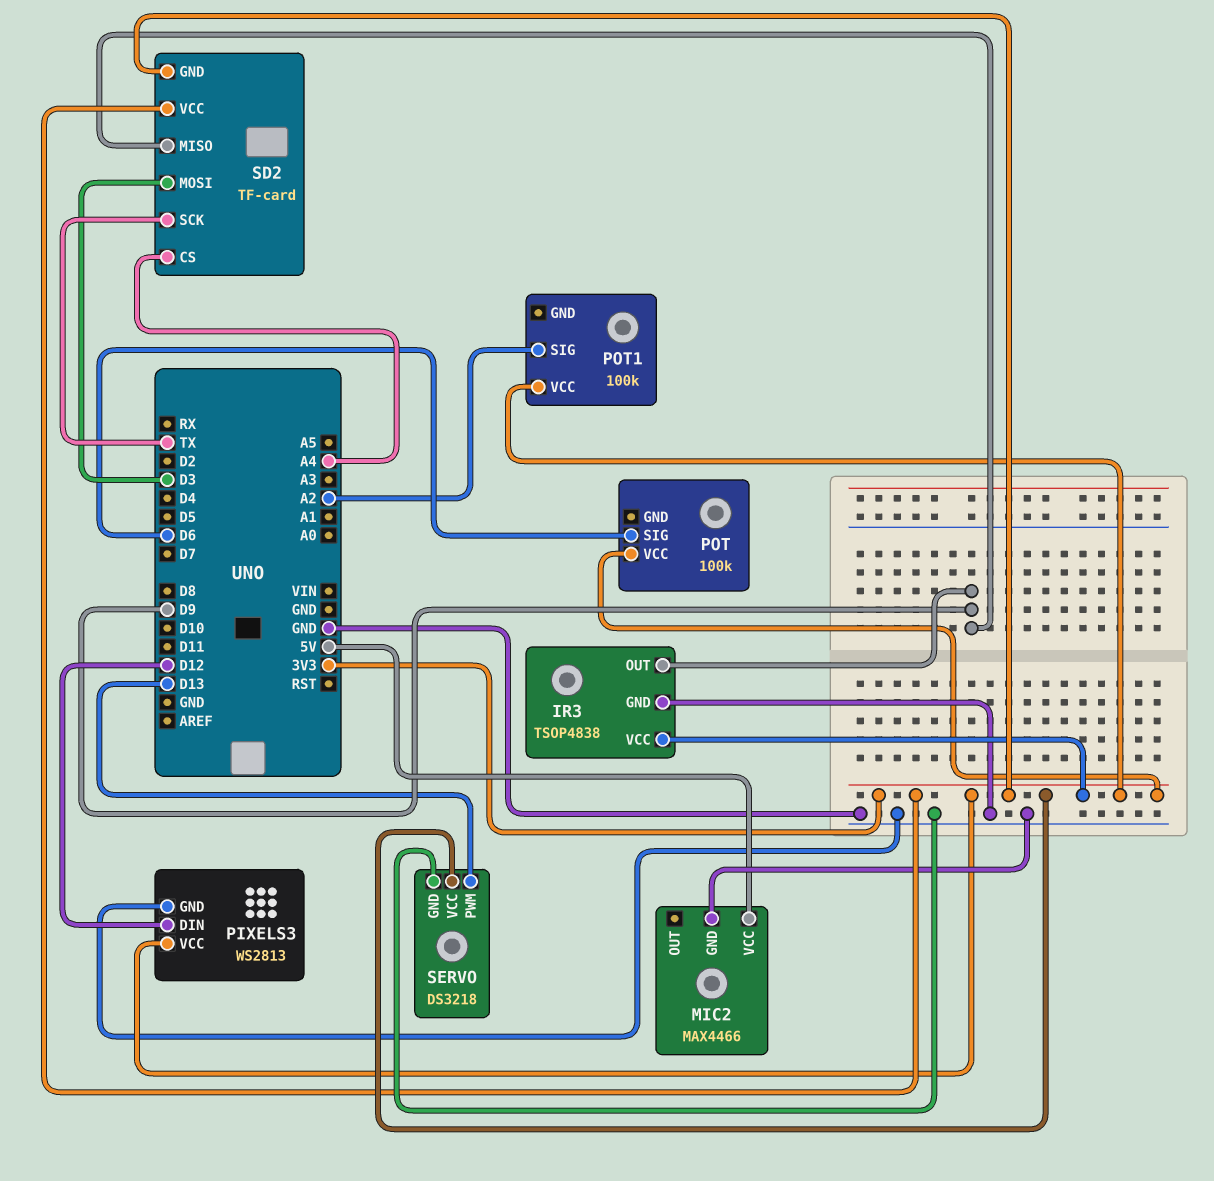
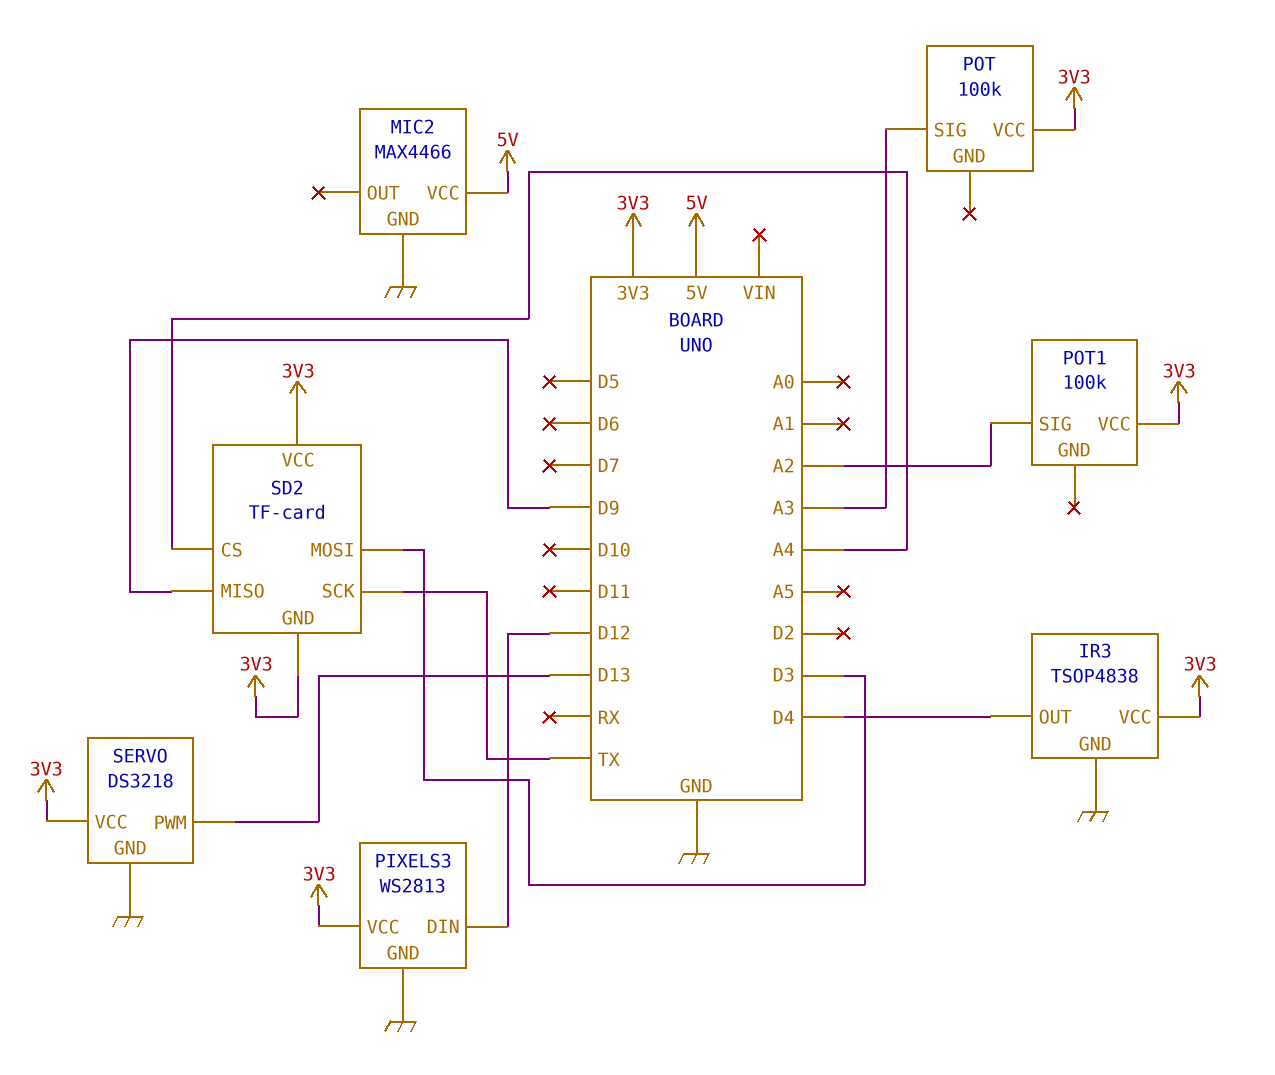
IR3 pin OUT: D9 -> D4
POT pin SIG: D6 -> A3

